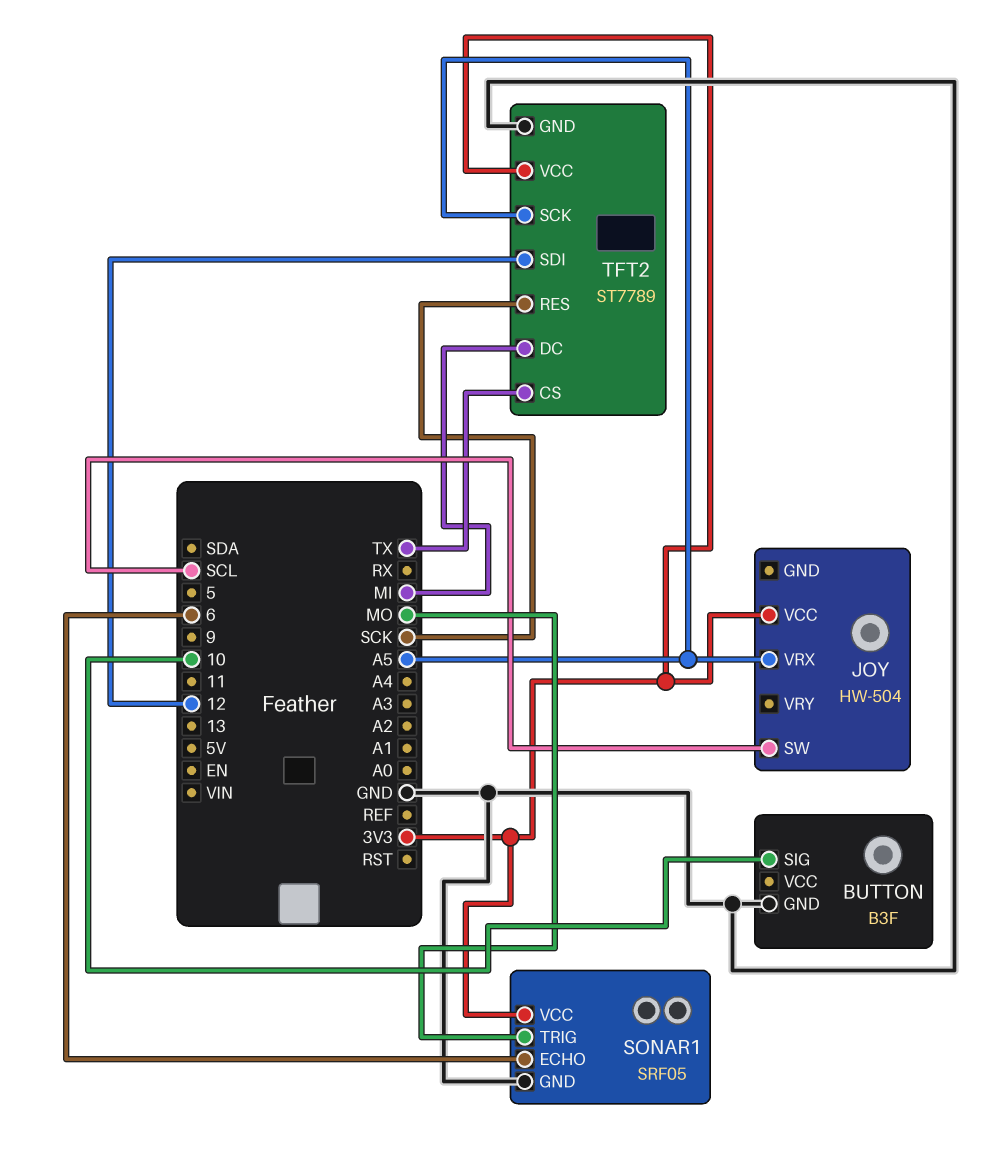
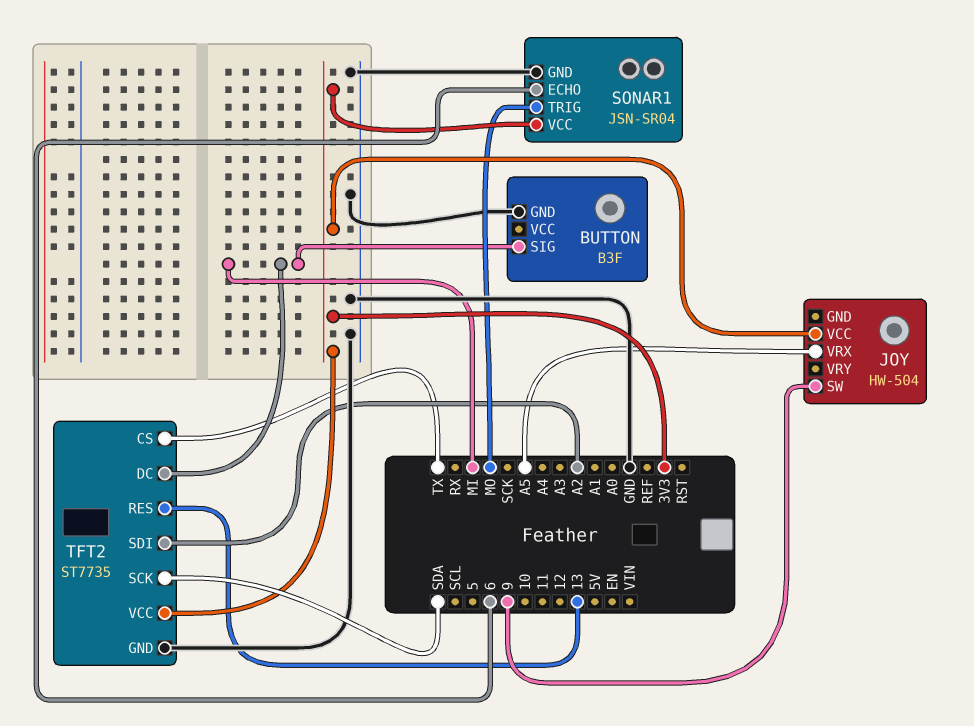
BUTTON pin SIG: 10 -> MI
JOY pin SW: SCL -> 9
SONAR1: SRF05 -> JSN-SR04
TFT2: ST7789 -> ST7735
TFT2 pin RES: SCK -> 13
TFT2 pin SCK: A5 -> SDA
TFT2 pin SDI: 12 -> A2

